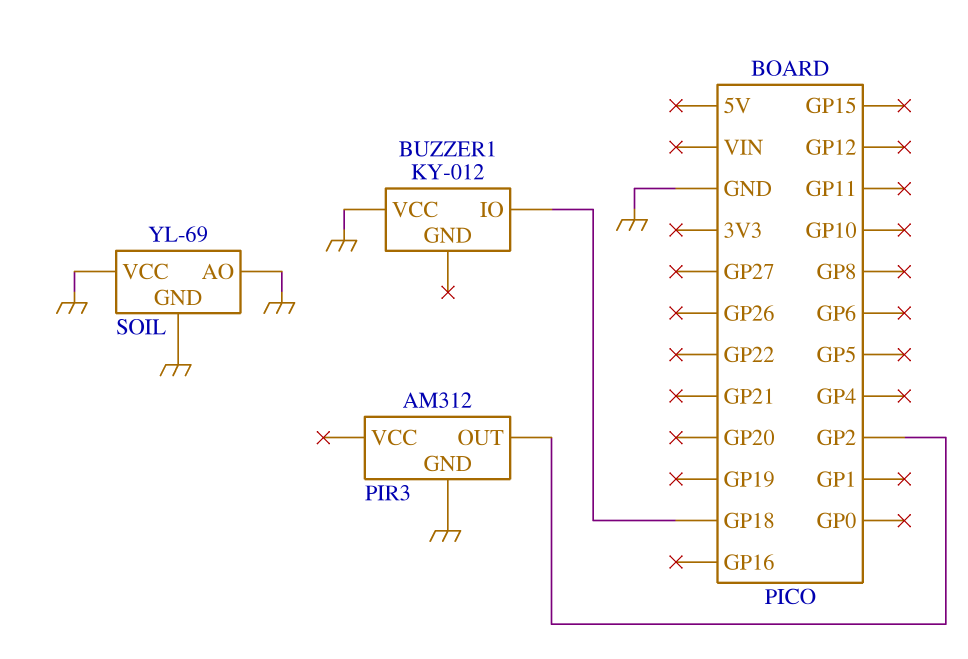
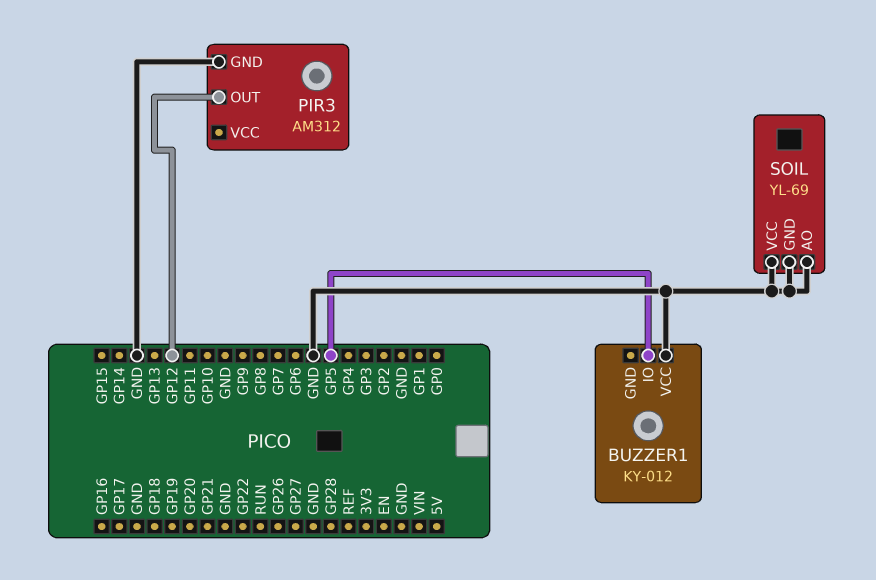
BUZZER1 pin IO: GP18 -> GP5
PIR3 pin OUT: GP2 -> GP12

